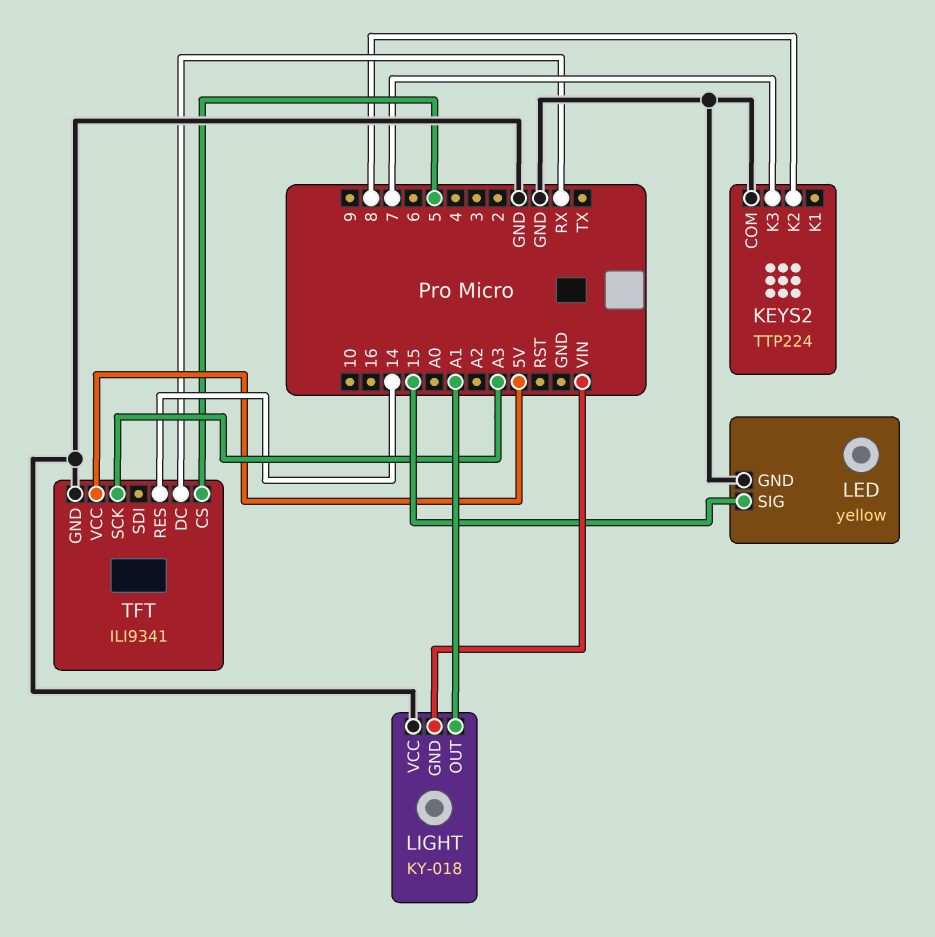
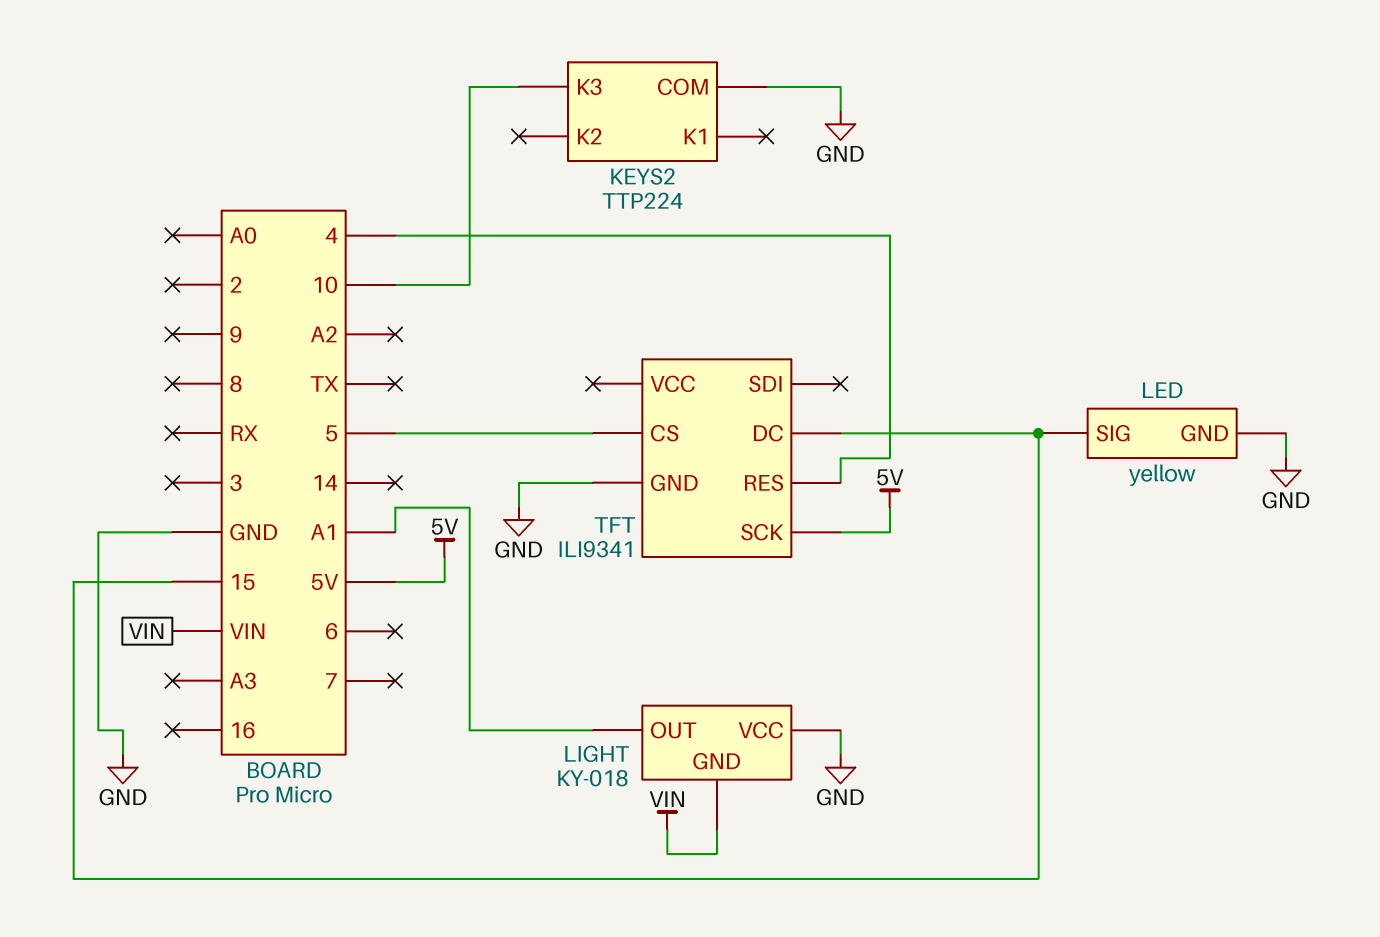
KEYS2 pin K2: 8 -> none
KEYS2 pin K3: 7 -> 10
TFT pin DC: RX -> 15
TFT pin RES: 14 -> 4
TFT pin SCK: A3 -> 5V
TFT pin VCC: 5V -> none

